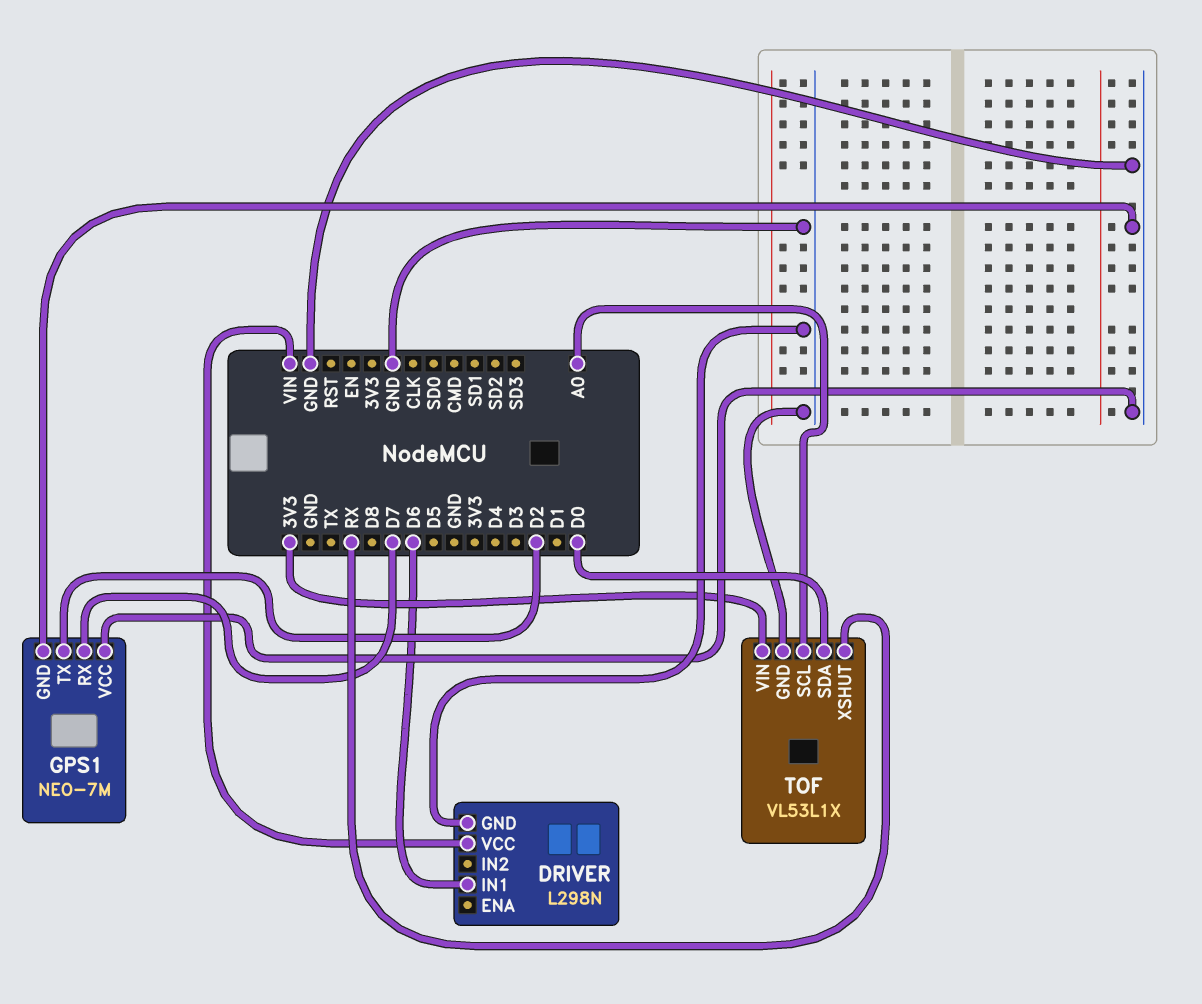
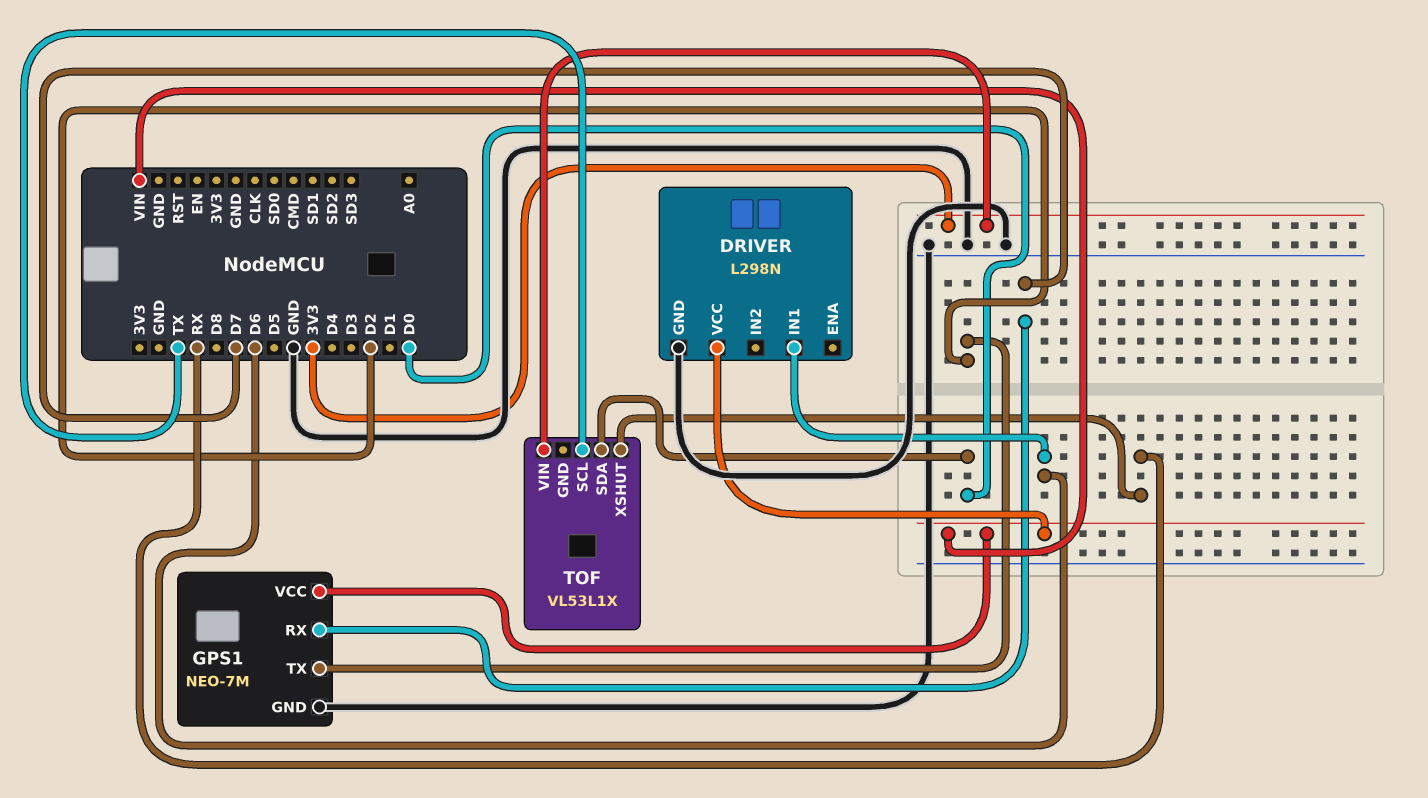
GPS1 pin VCC: GND -> VIN
TOF pin GND: GND -> none
TOF pin SCL: A0 -> TX

